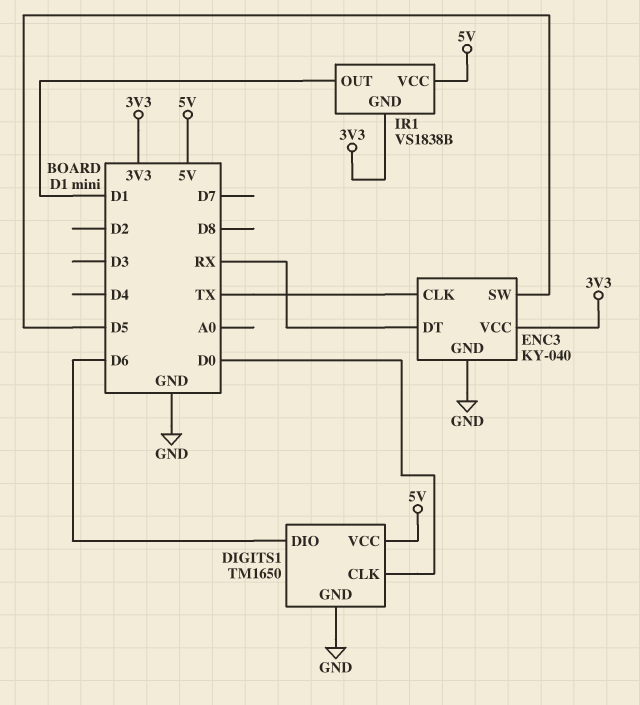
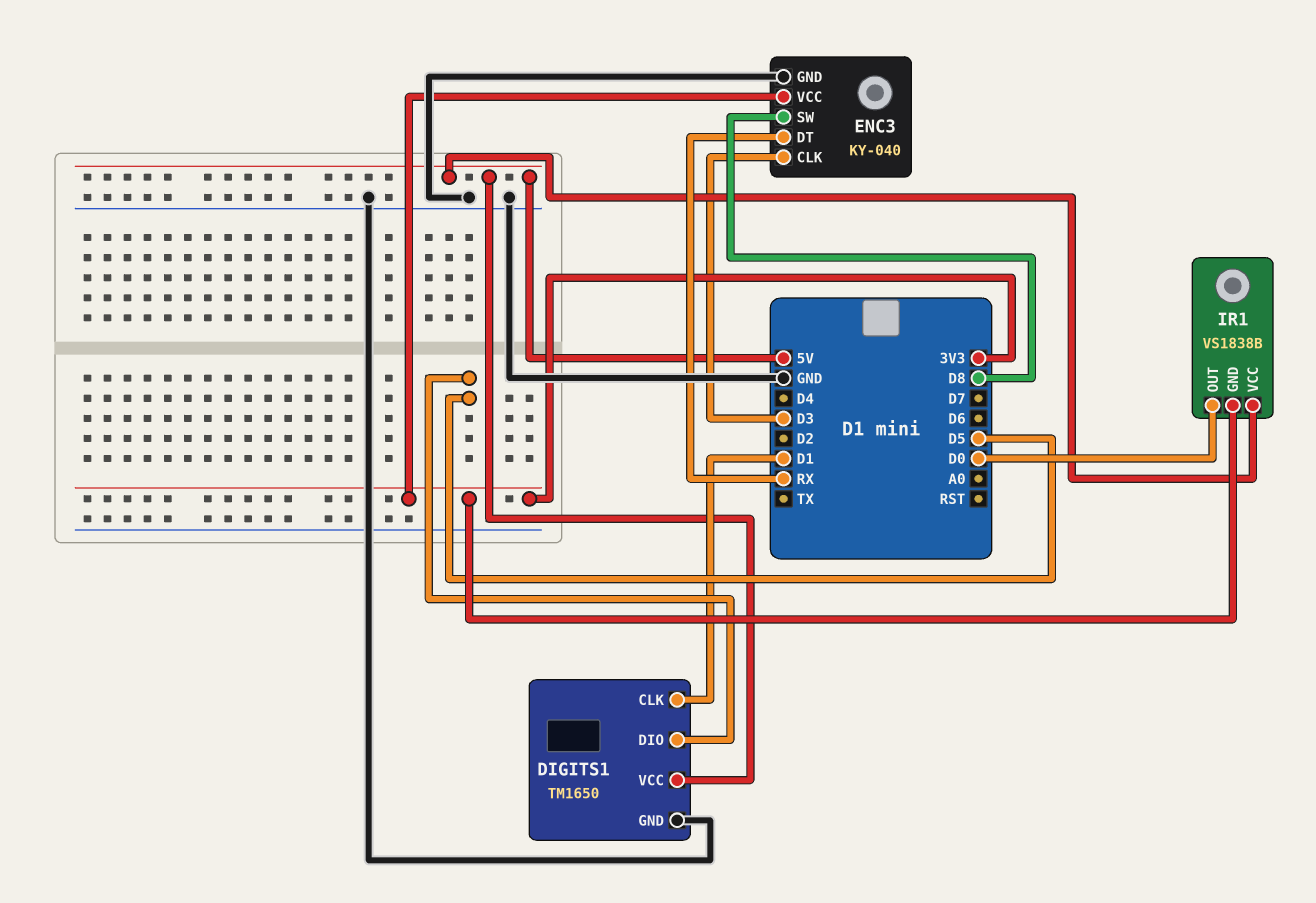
DIGITS1 pin CLK: D0 -> D1
DIGITS1 pin DIO: D6 -> D5
ENC3 pin CLK: TX -> D3
ENC3 pin SW: D5 -> D8
IR1 pin OUT: D1 -> D0

